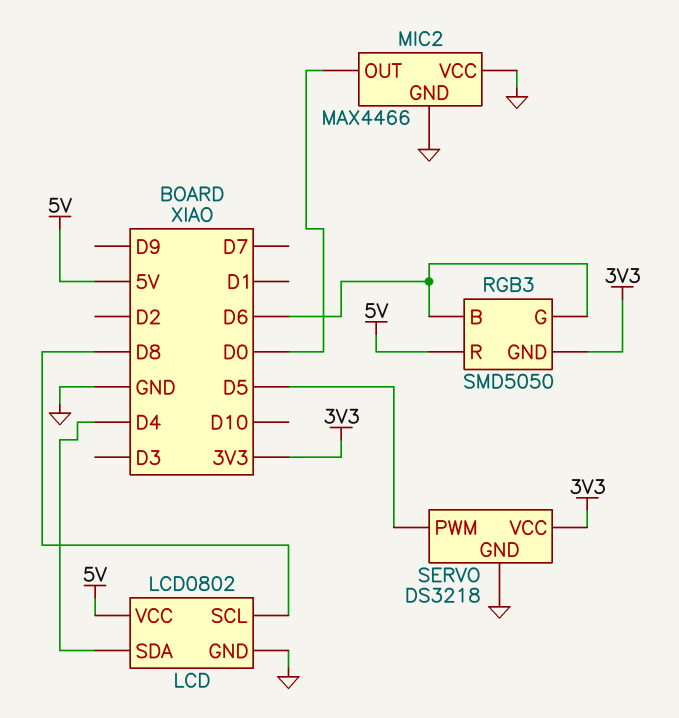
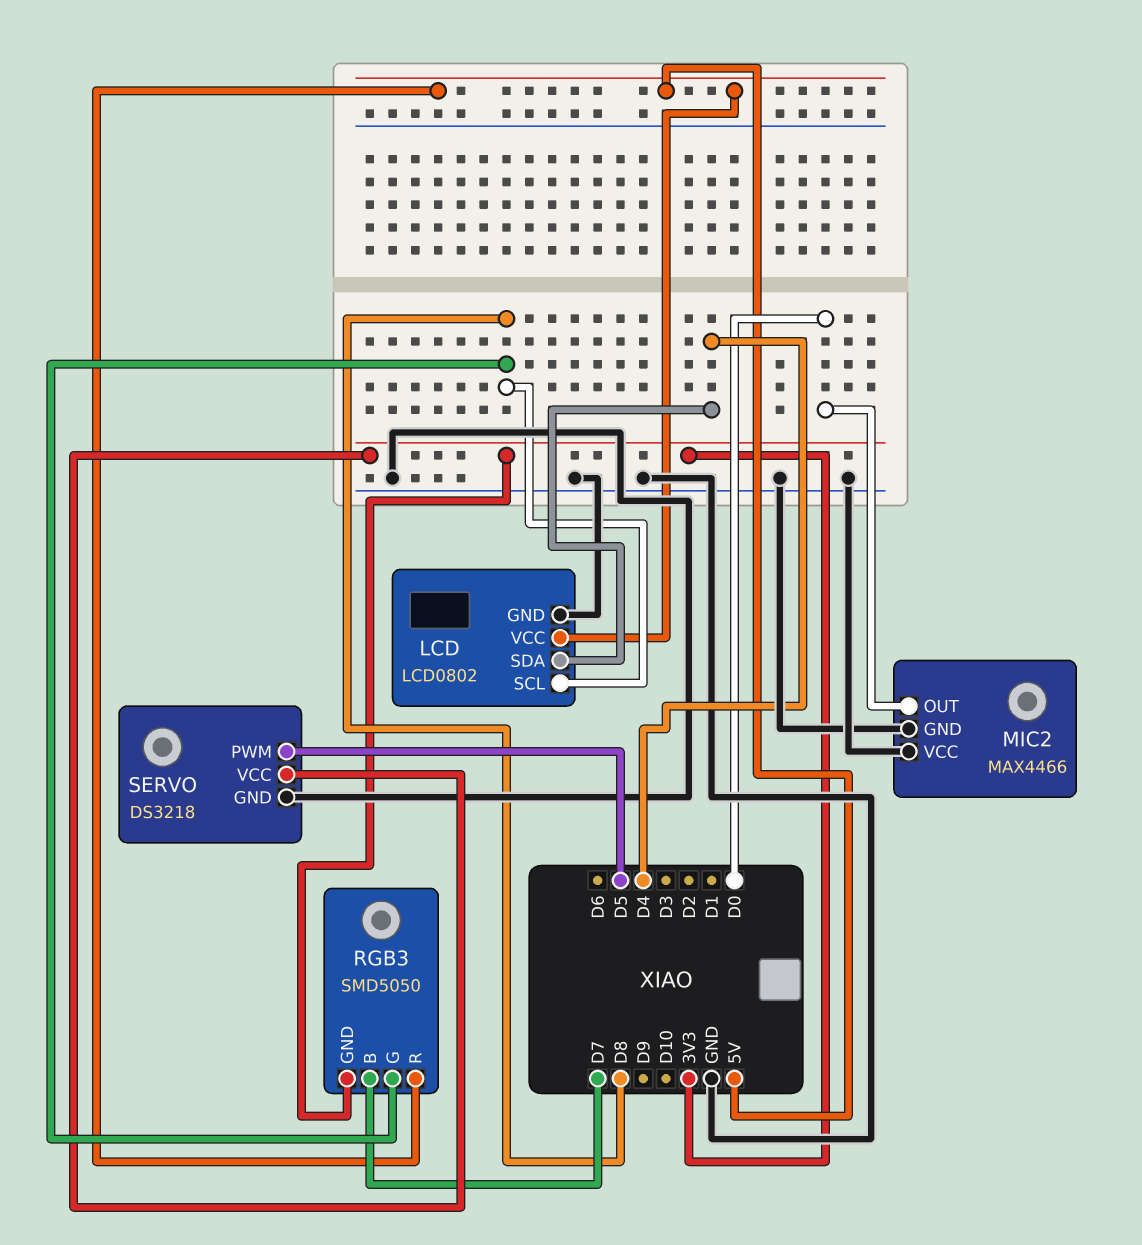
RGB3 pin B: D6 -> D7
RGB3 pin G: D6 -> D8

